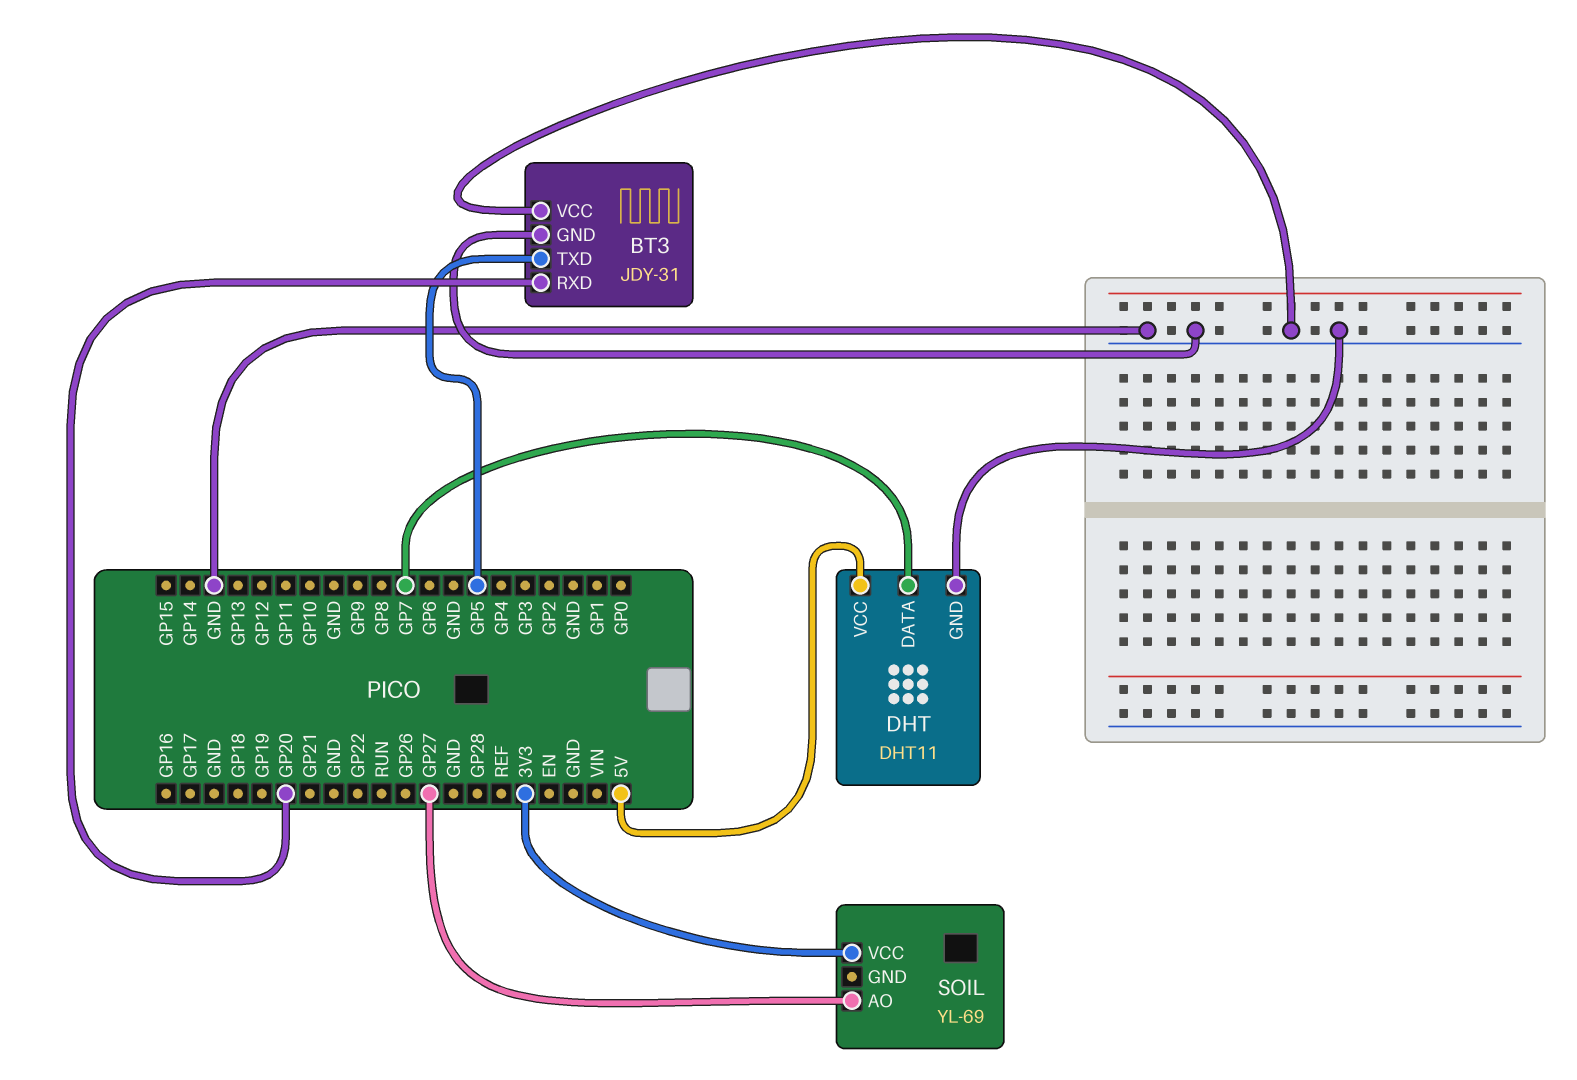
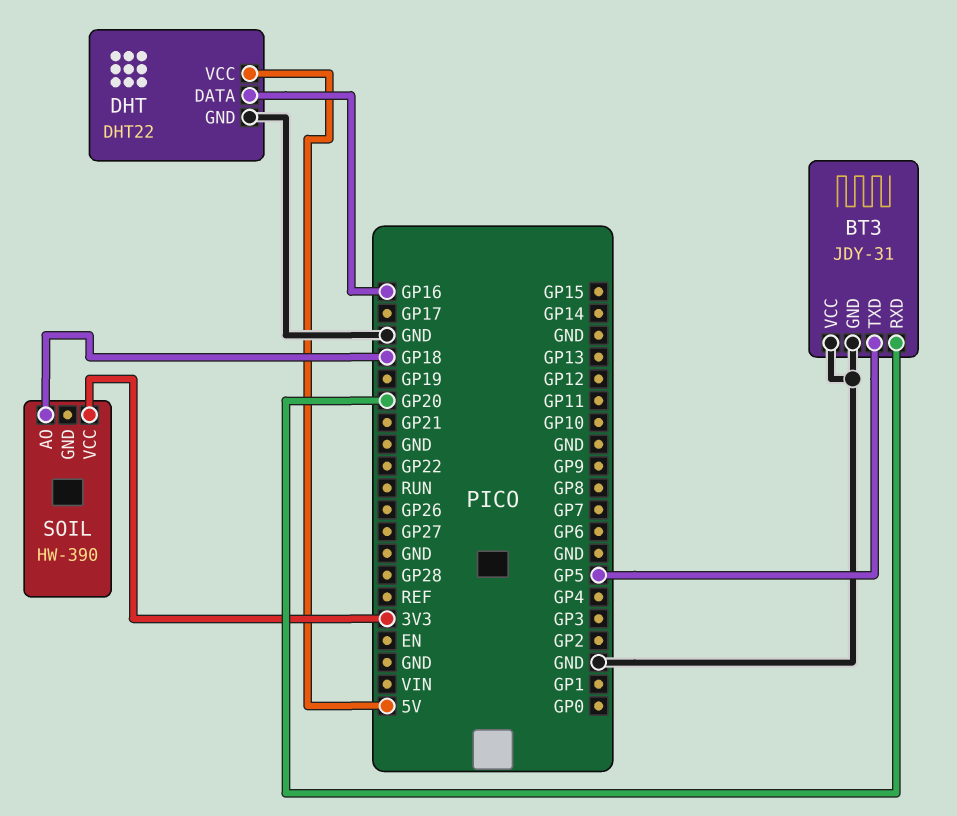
DHT: DHT11 -> DHT22
DHT pin DATA: GP7 -> GP16
SOIL: YL-69 -> HW-390
SOIL pin AO: GP27 -> GP18

